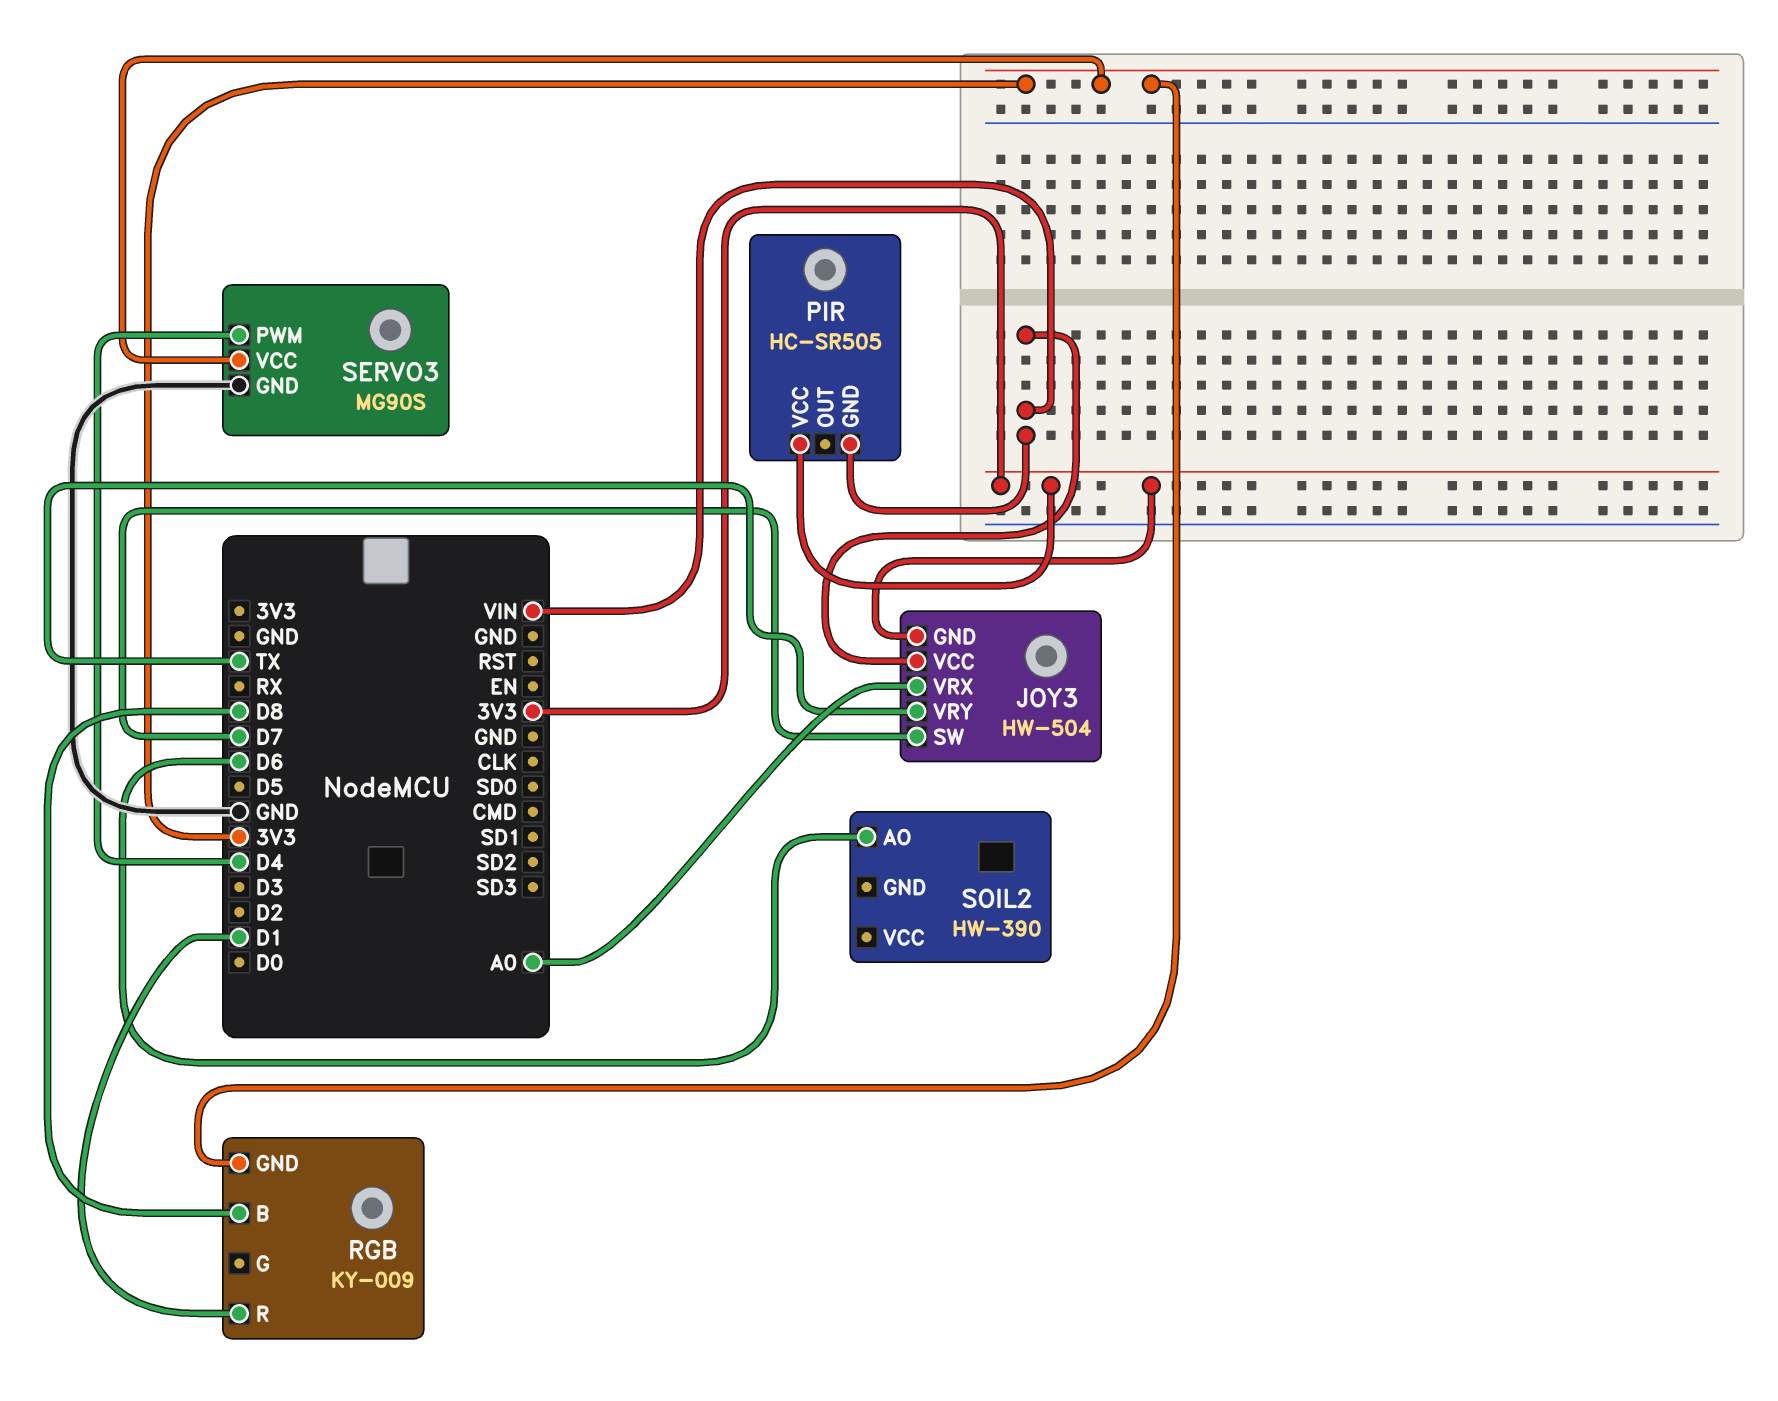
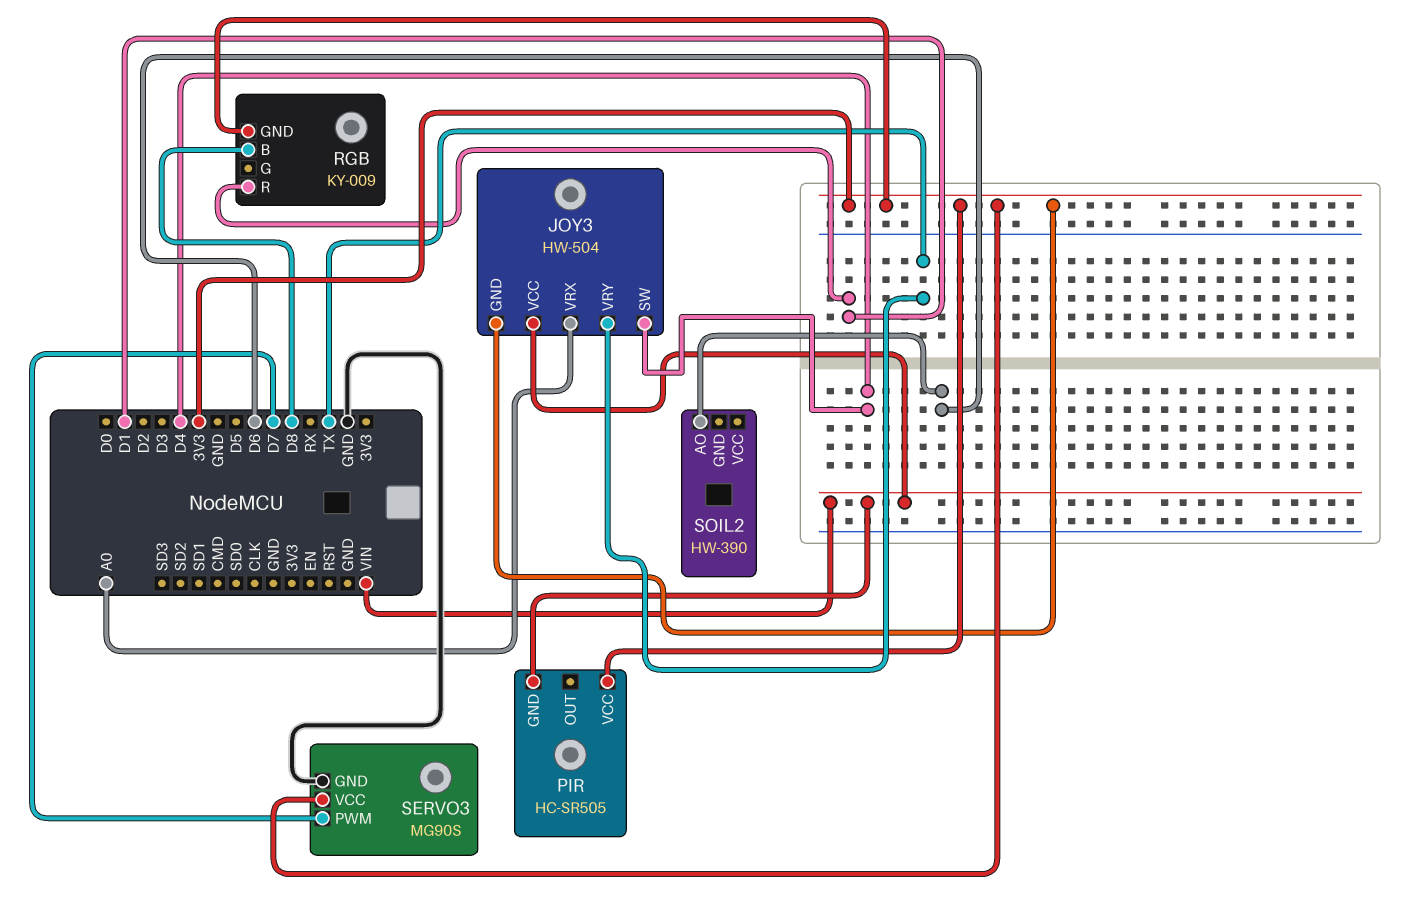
JOY3 pin SW: D7 -> D4
SERVO3 pin PWM: D4 -> D7

